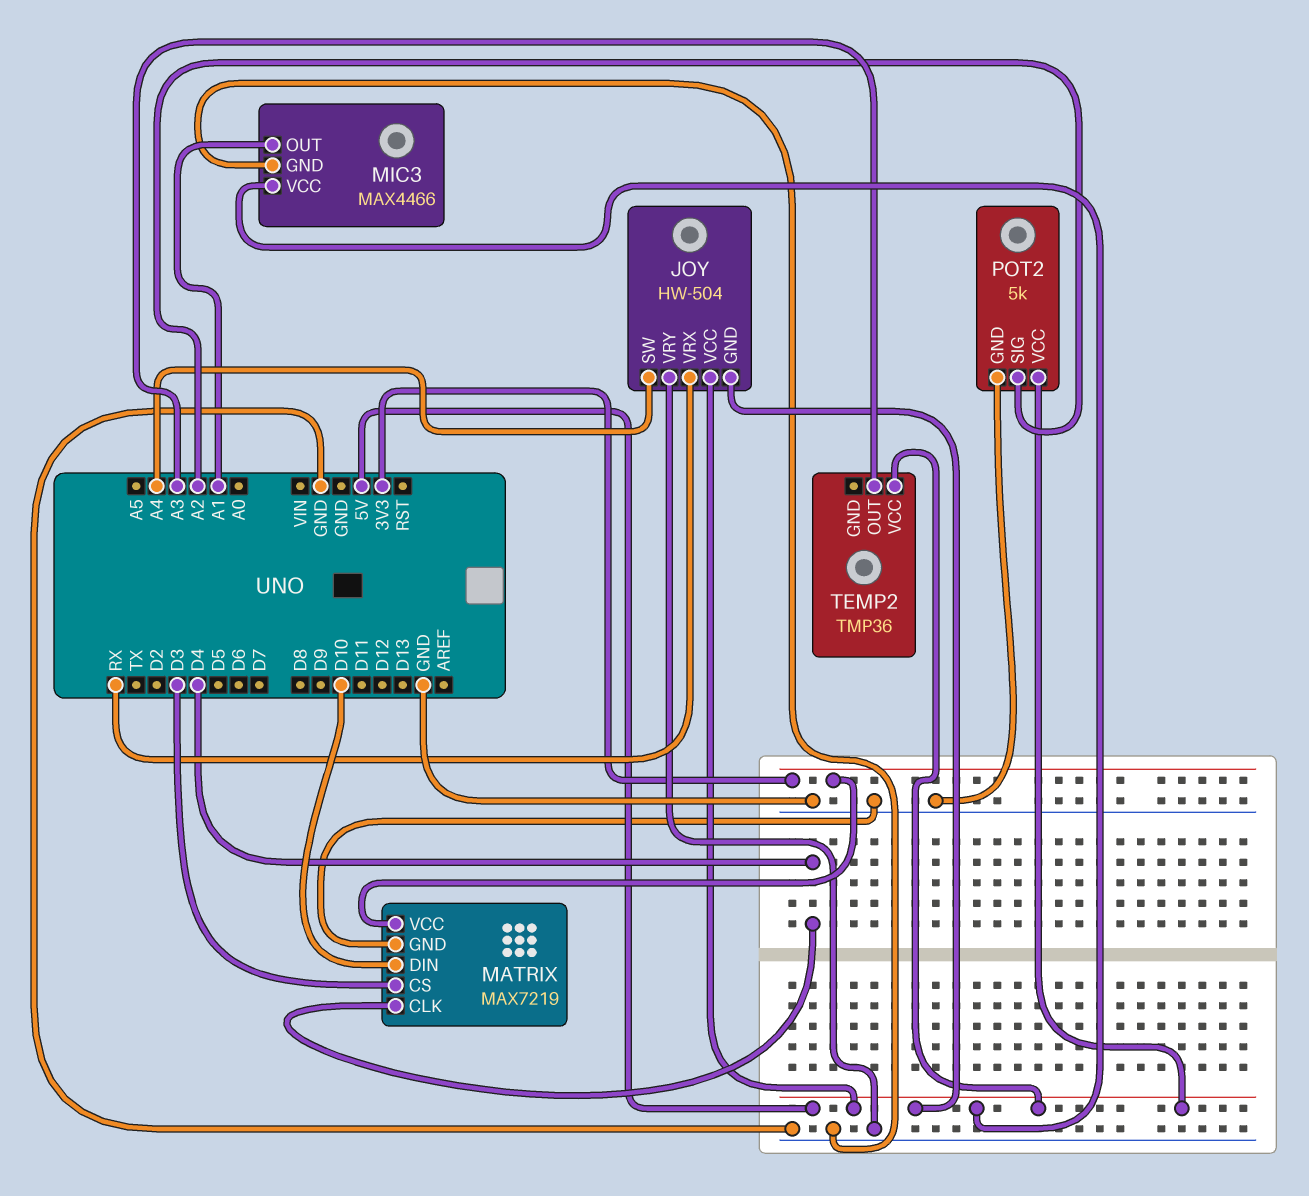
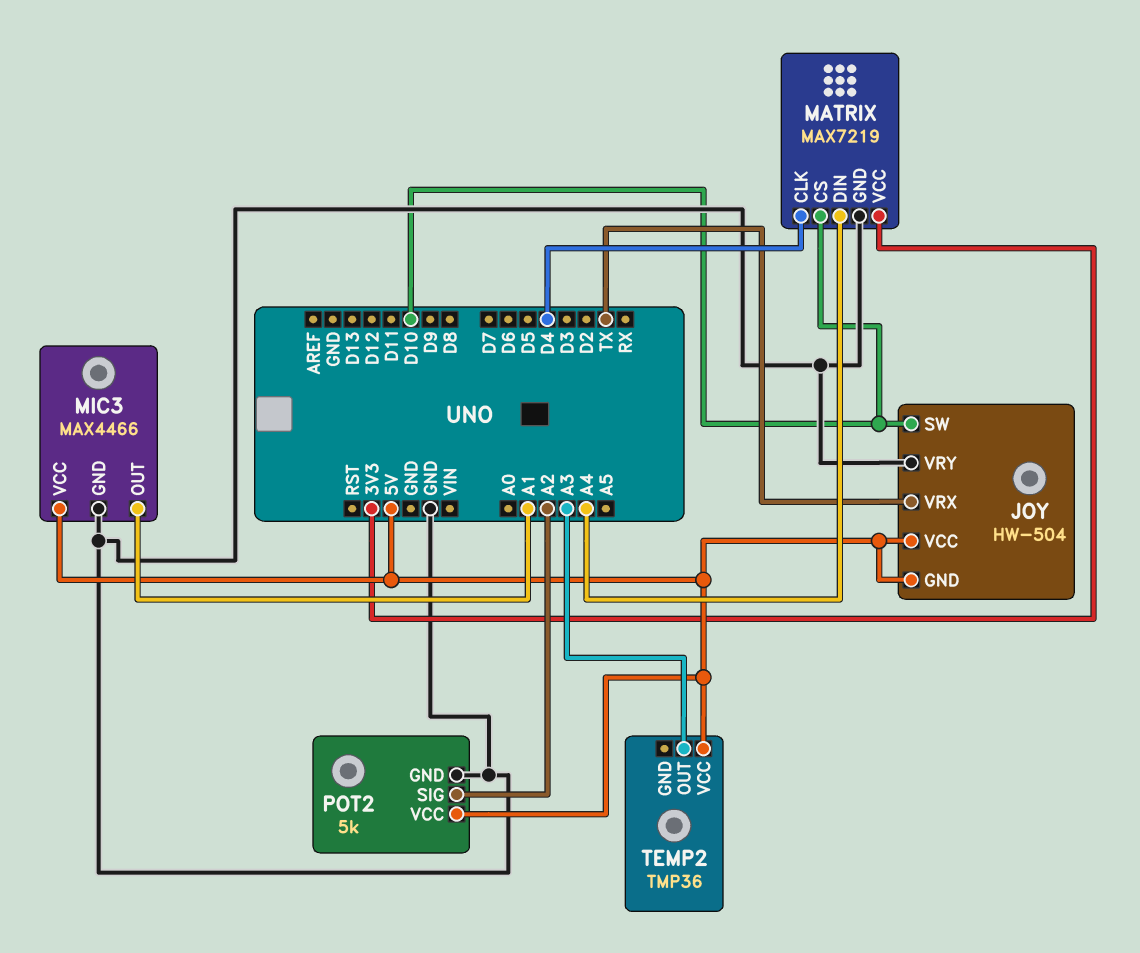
JOY pin SW: A4 -> D10
JOY pin VRX: RX -> TX
MATRIX pin CS: D3 -> D10
MATRIX pin DIN: D10 -> A4

